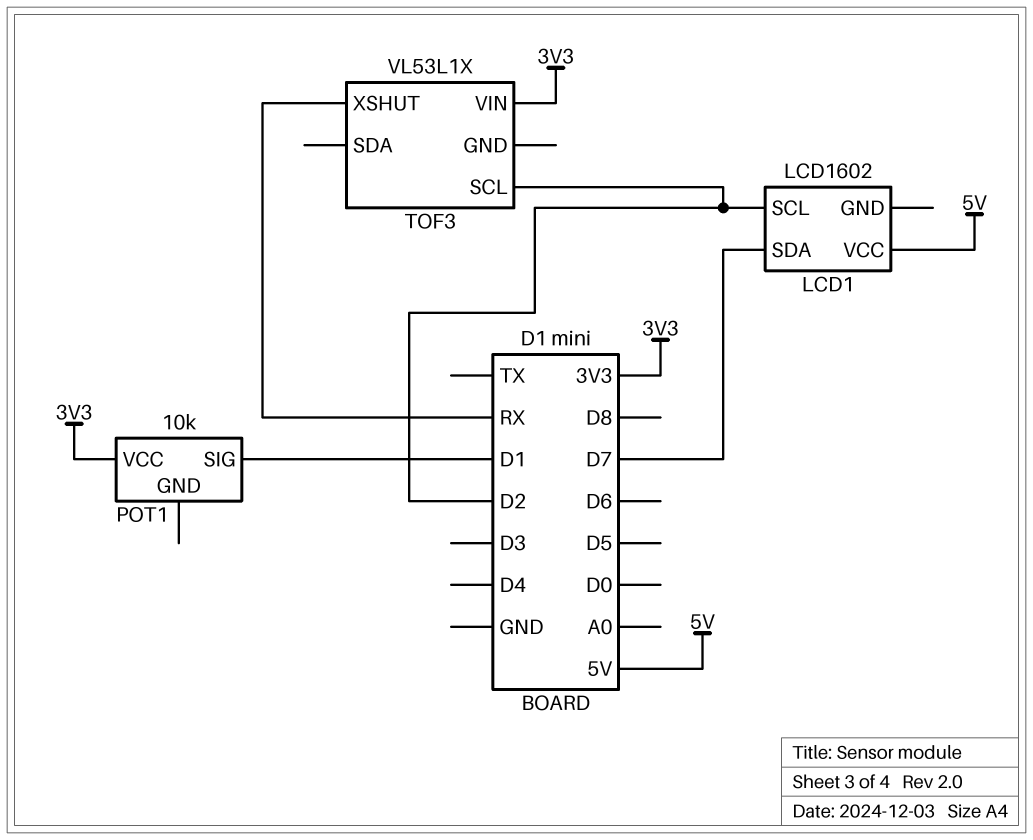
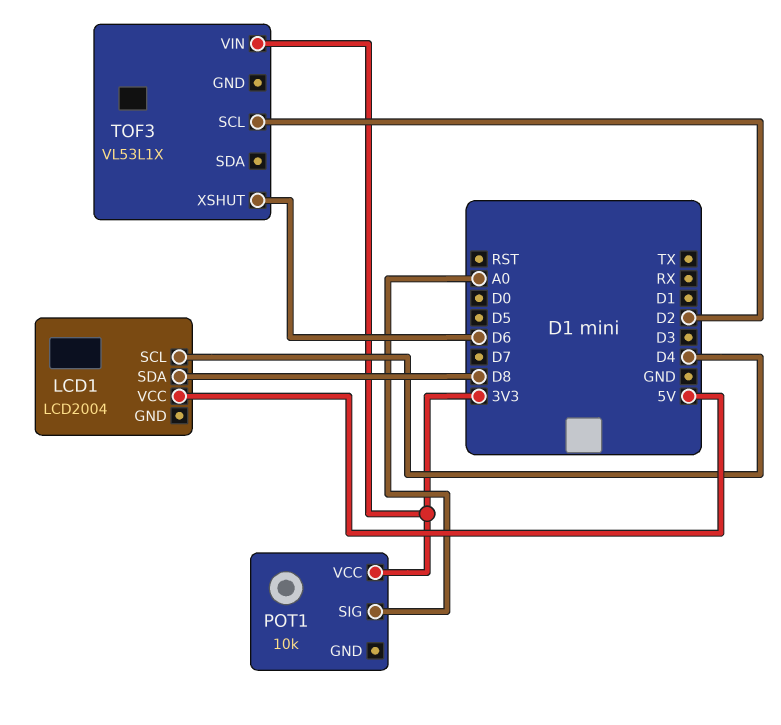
LCD1: LCD1602 -> LCD2004
LCD1 pin SCL: D2 -> D4
LCD1 pin SDA: D7 -> D8
POT1 pin SIG: D1 -> A0
TOF3 pin XSHUT: RX -> D6

